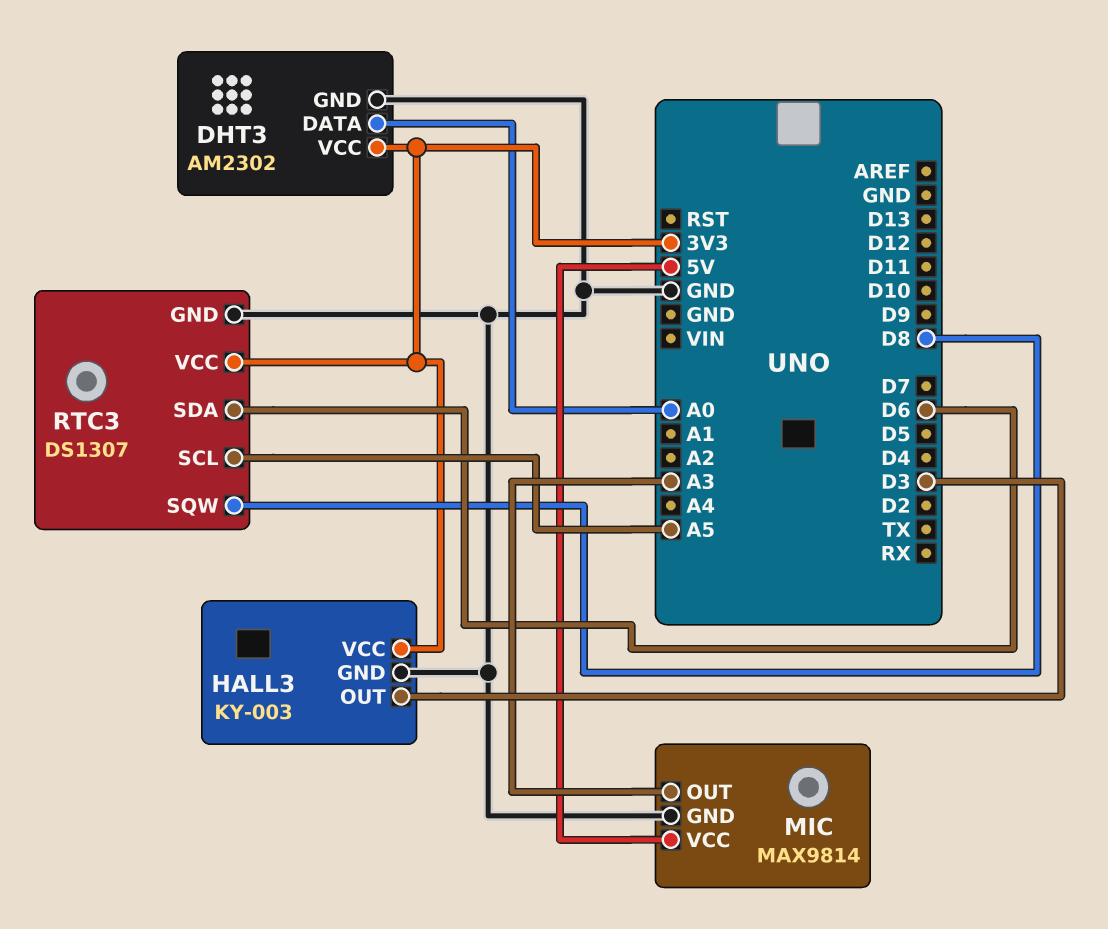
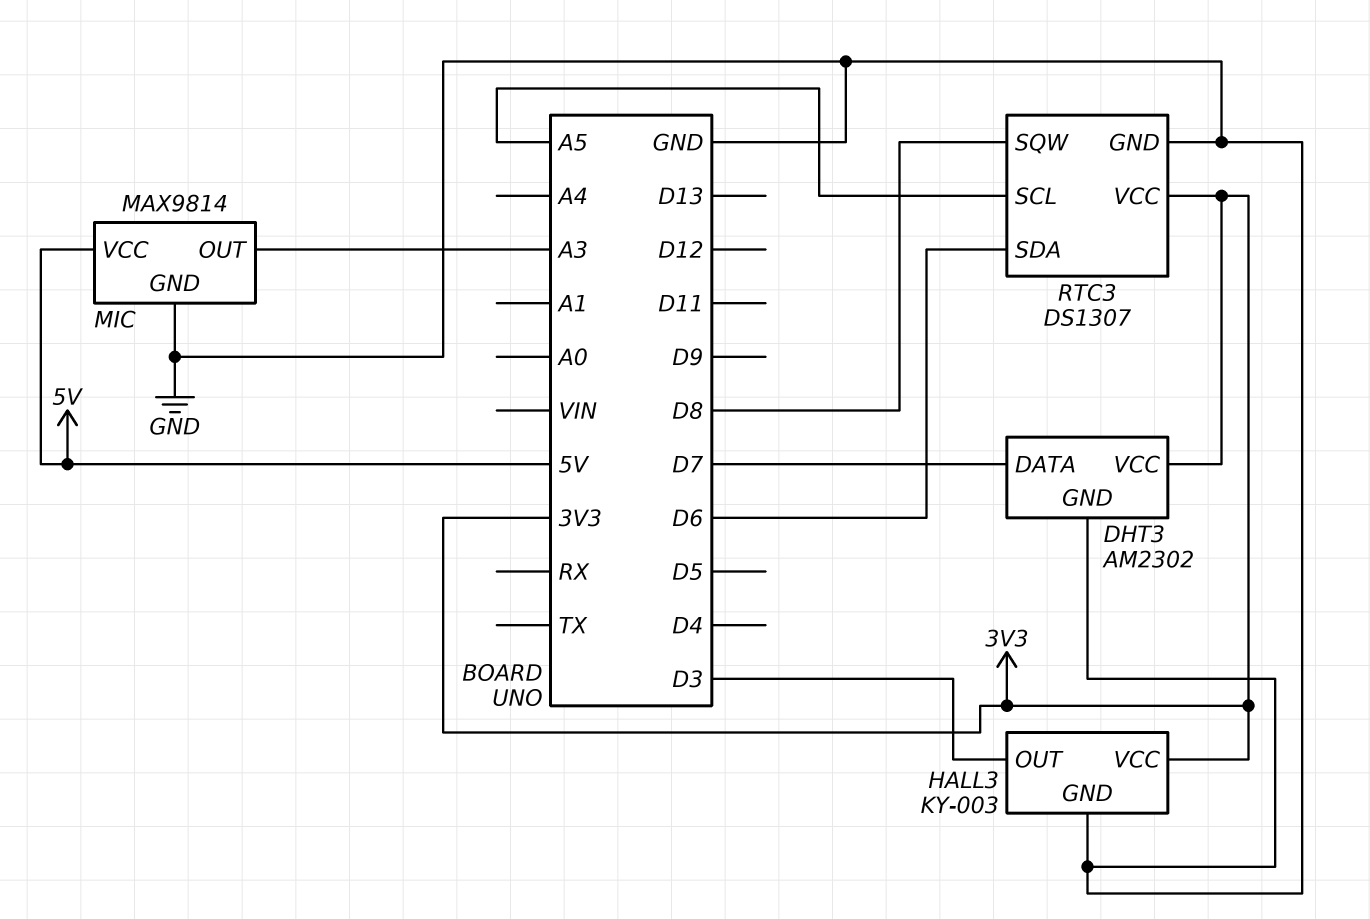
DHT3 pin DATA: A0 -> D7

